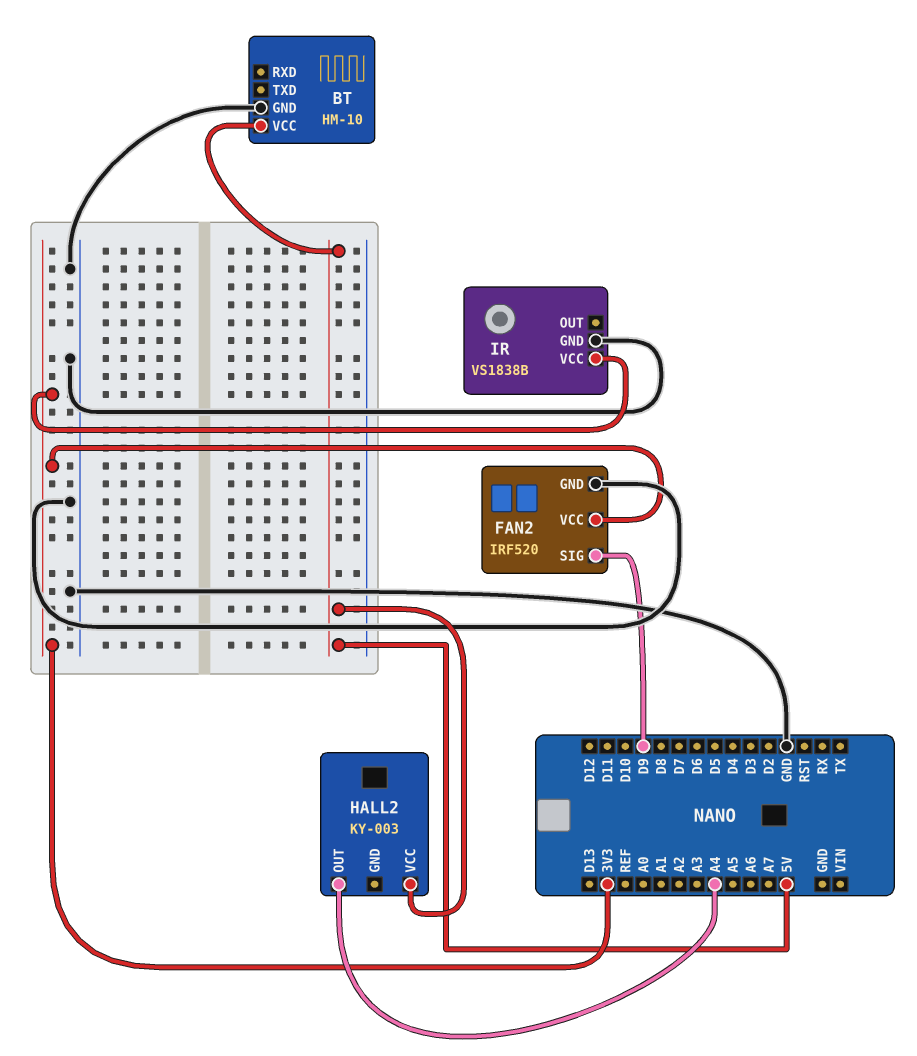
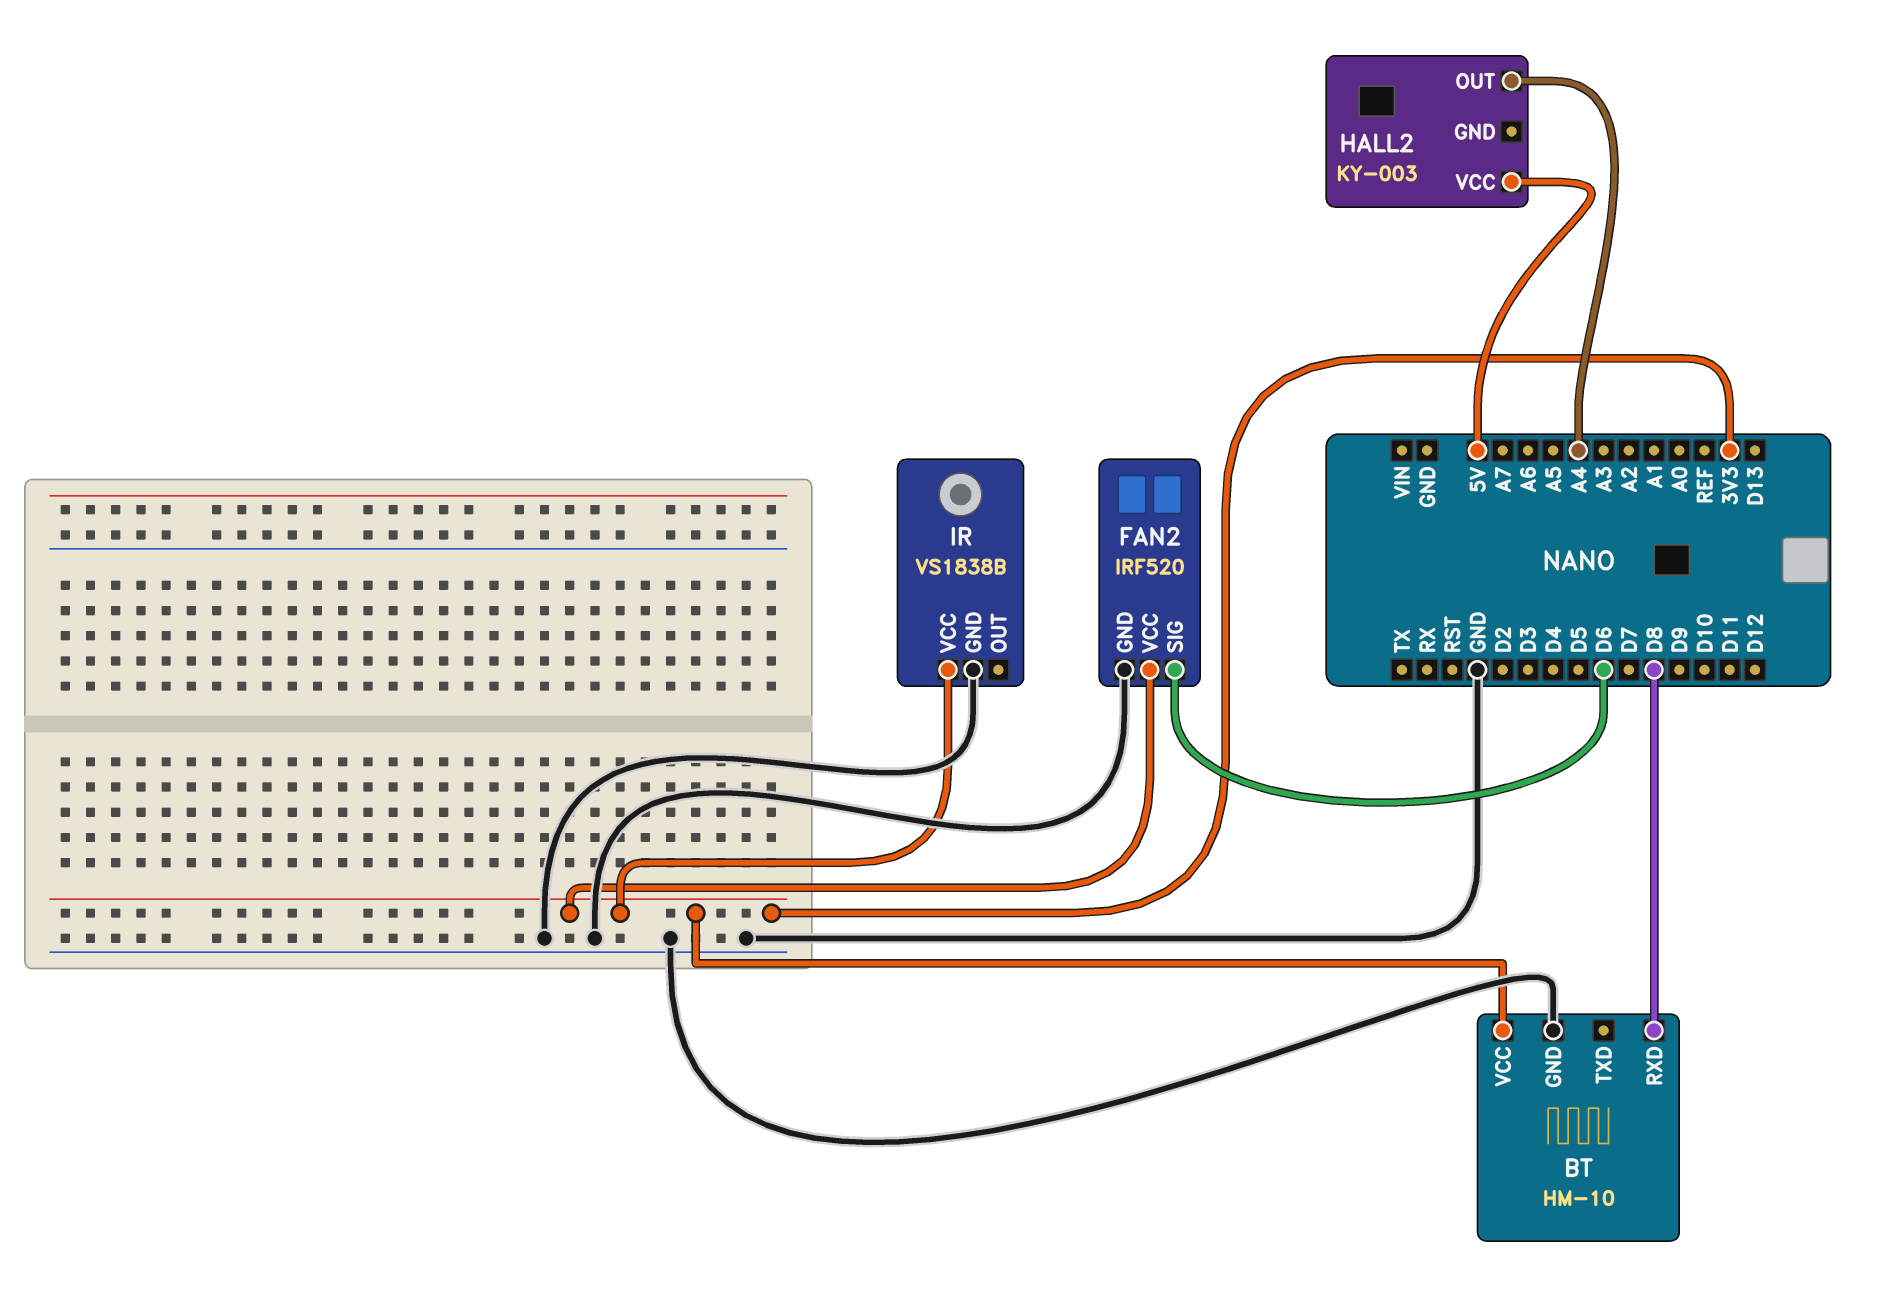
BT pin RXD: none -> D8
BT pin VCC: 5V -> 3V3
FAN2 pin SIG: D9 -> D6

